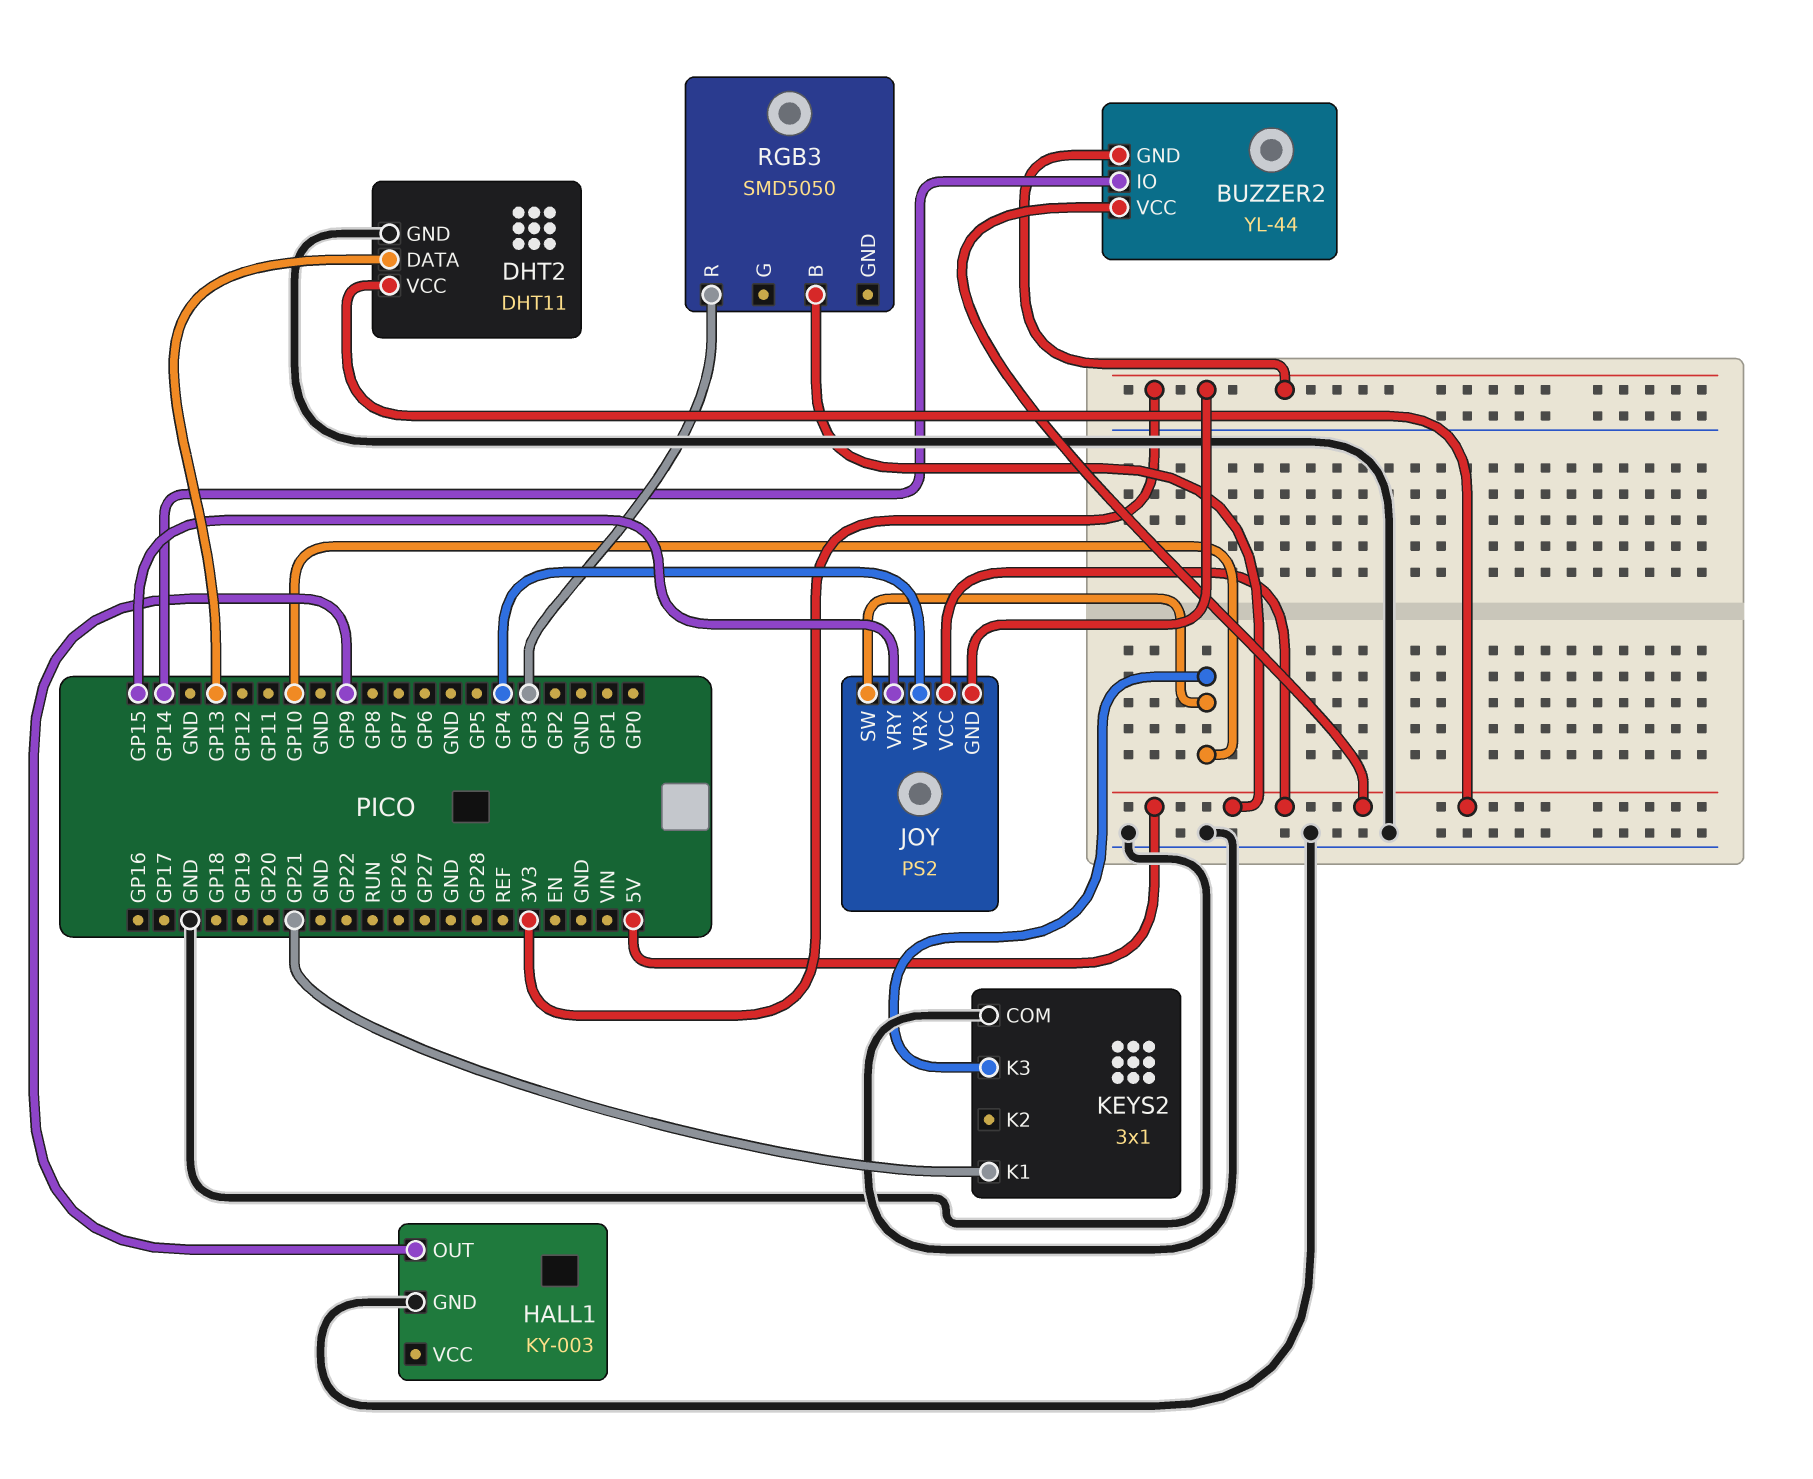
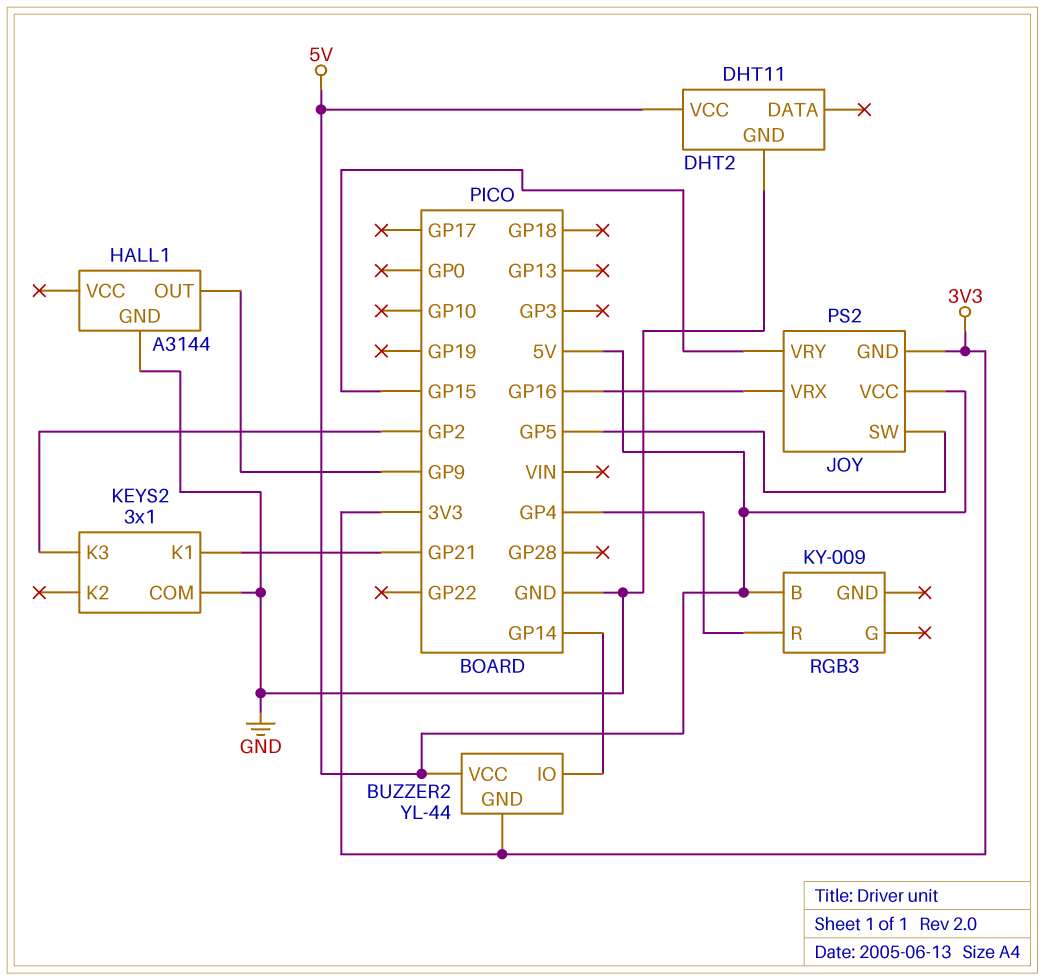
DHT2 pin DATA: GP13 -> none
HALL1: KY-003 -> A3144
JOY pin SW: GP10 -> GP5
JOY pin VRX: GP4 -> GP16
KEYS2 pin K3: GP10 -> GP2
RGB3: SMD5050 -> KY-009
RGB3 pin R: GP3 -> GP4

